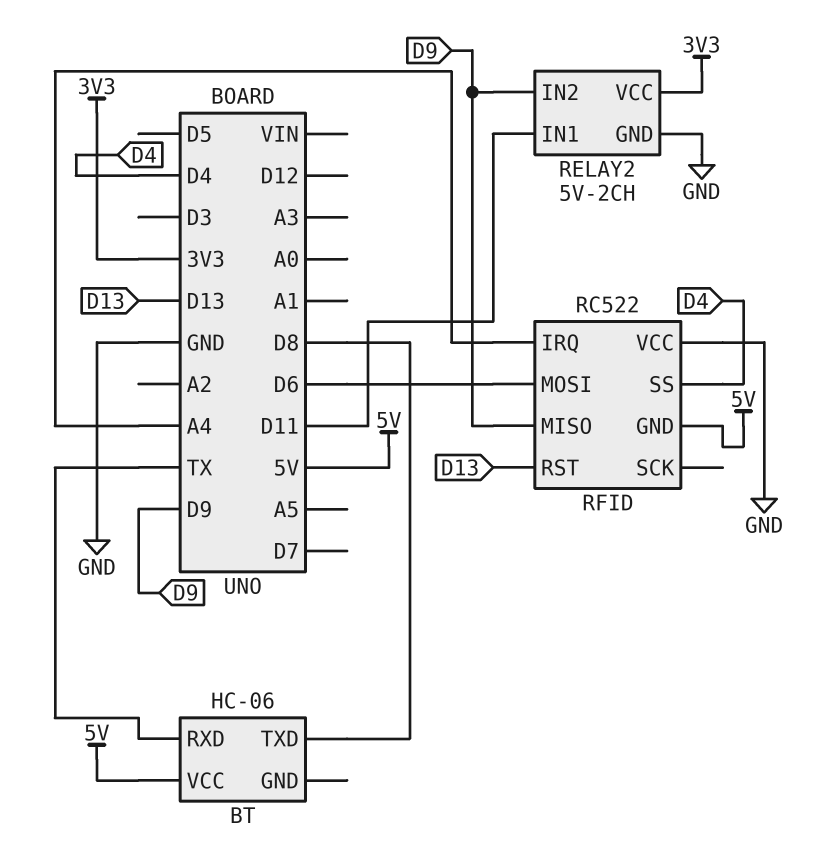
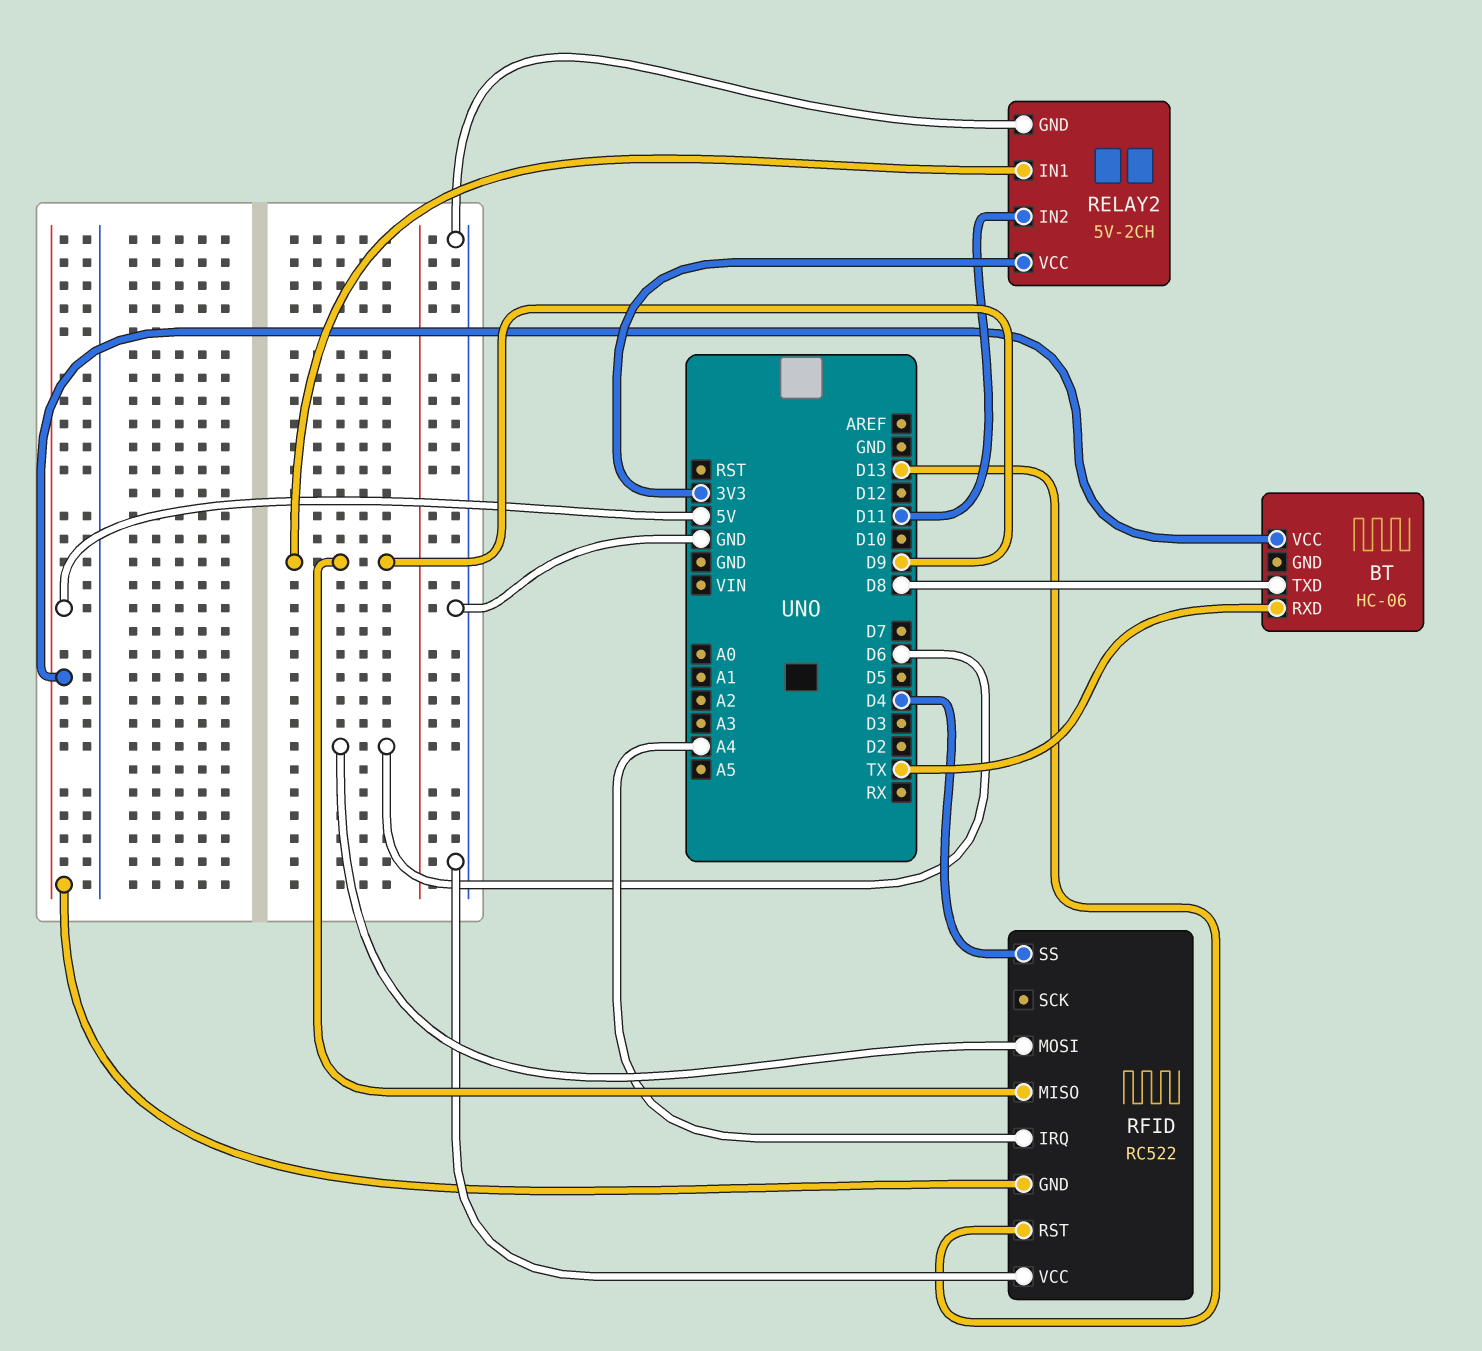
RELAY2 pin IN1: D11 -> D9
RELAY2 pin IN2: D9 -> D11

